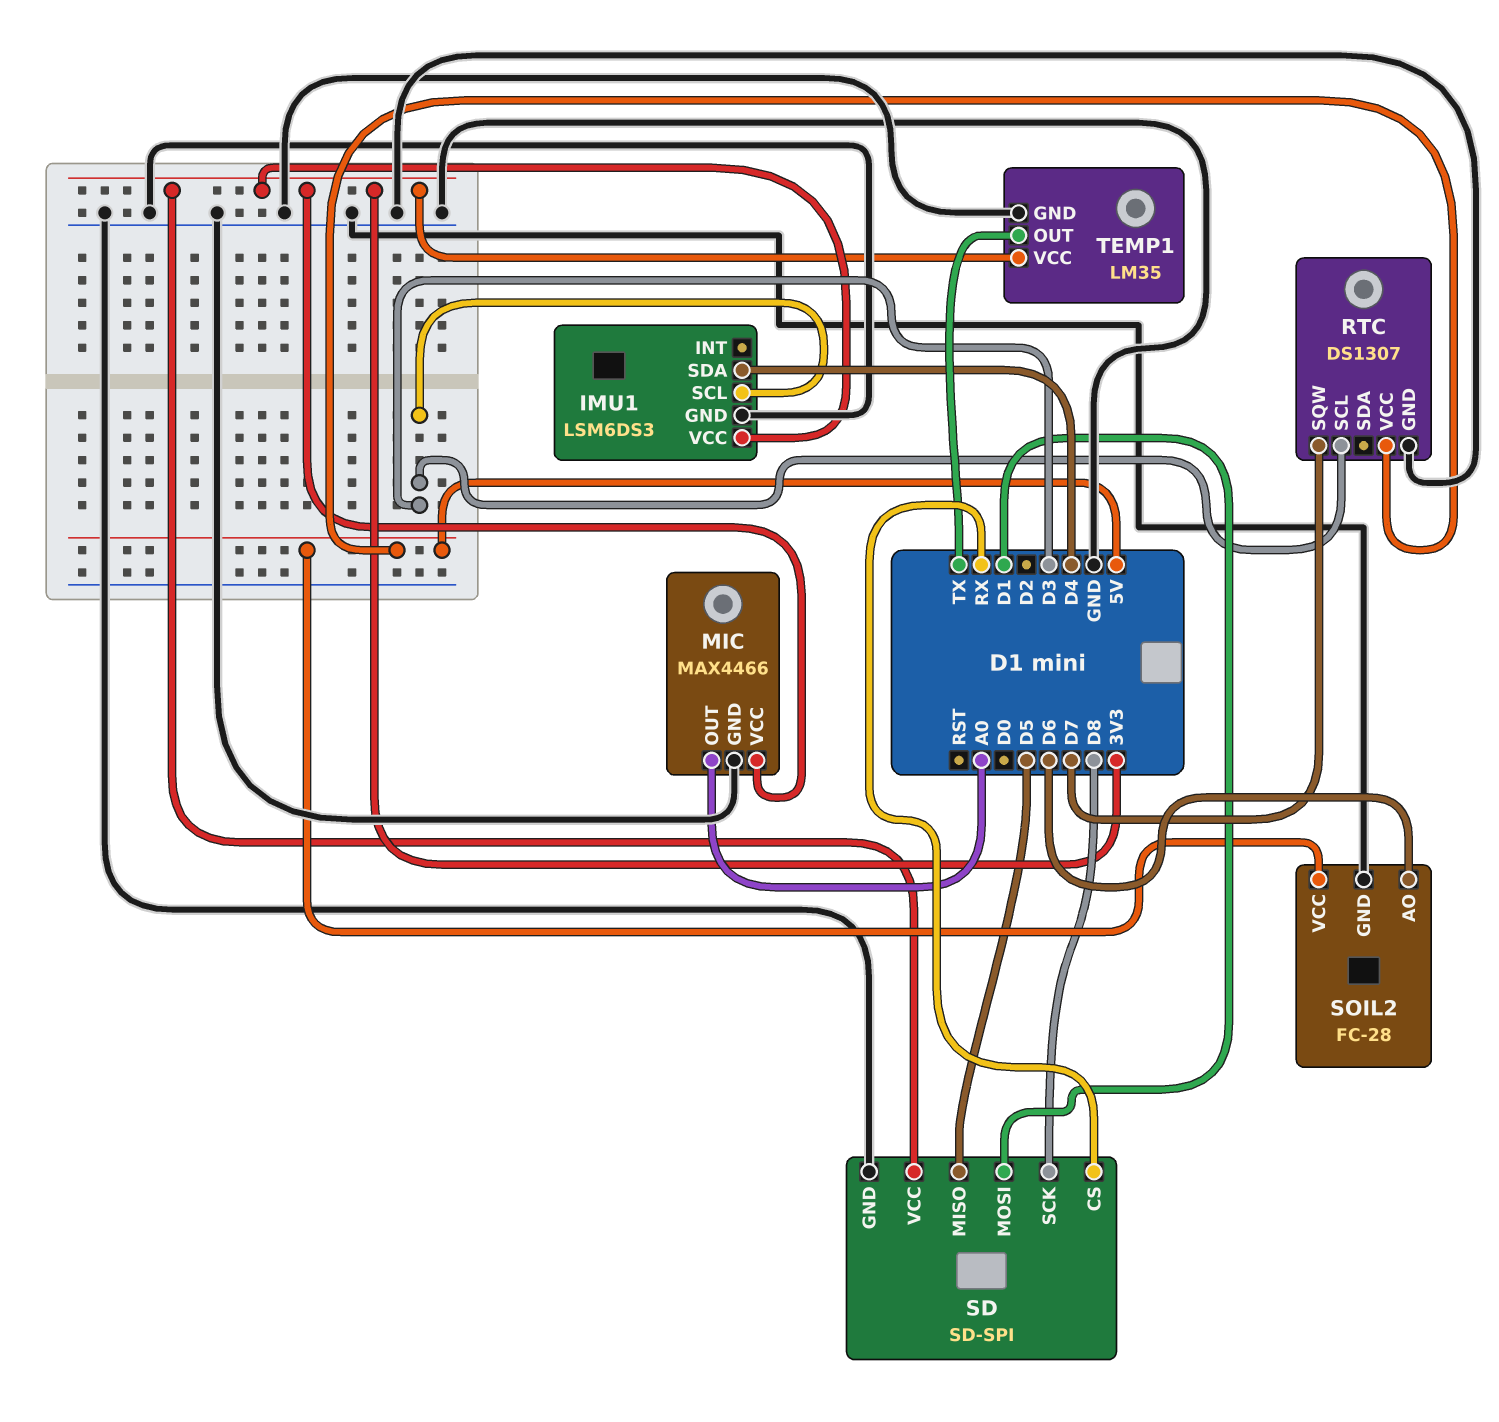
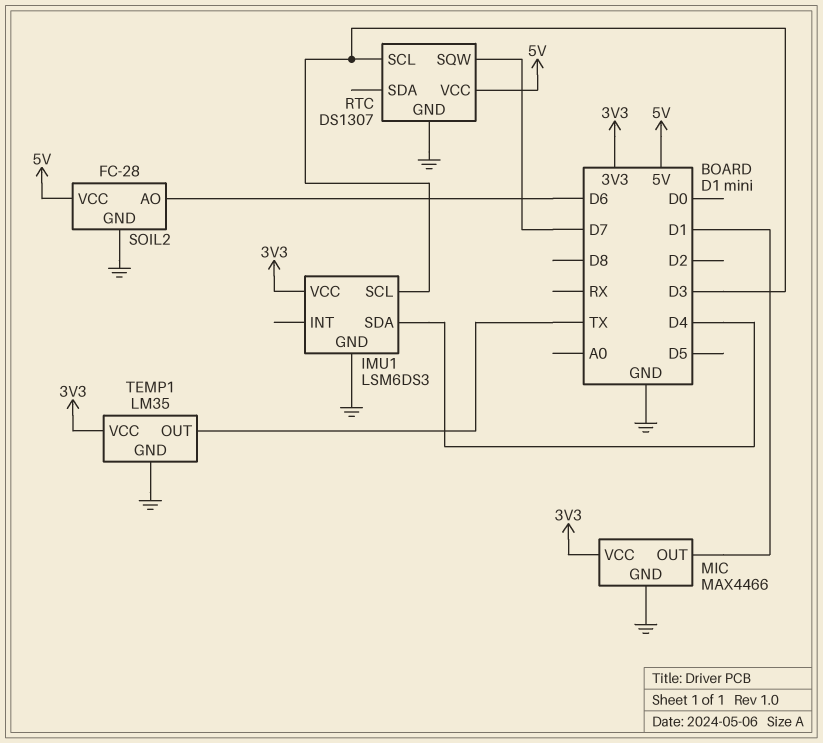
MIC pin OUT: A0 -> D1
SD: SD-SPI -> none
SD pin CS: RX -> none
SD pin GND: GND -> none
SD pin MISO: D5 -> none
SD pin MOSI: D1 -> none
SD pin SCK: D8 -> none
SD pin VCC: 3V3 -> none

